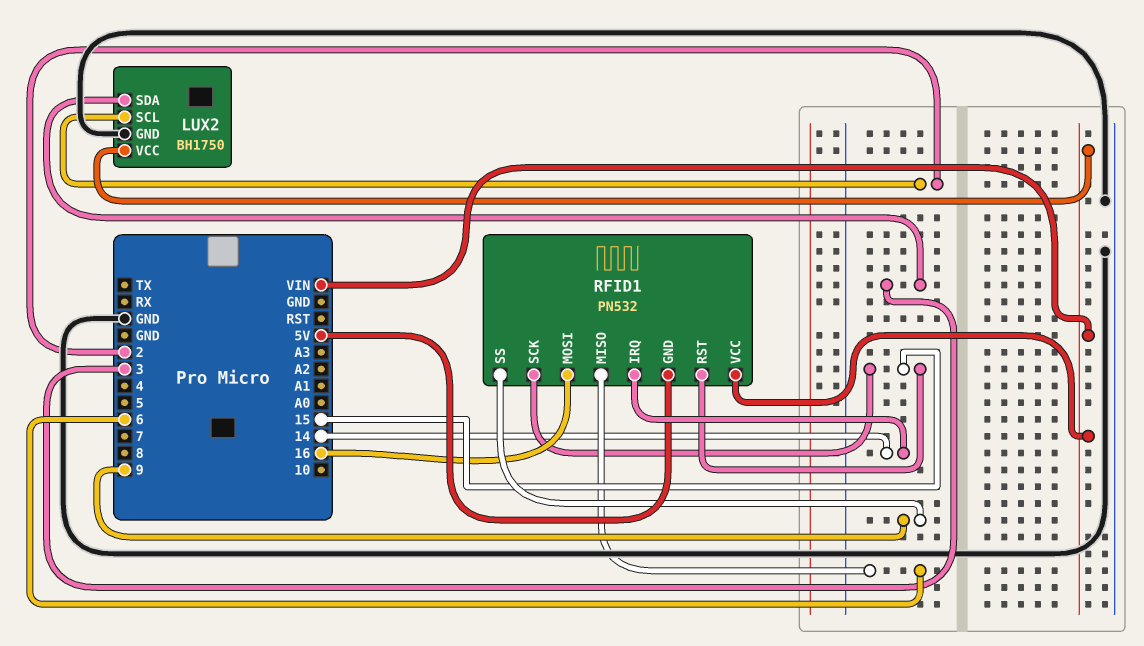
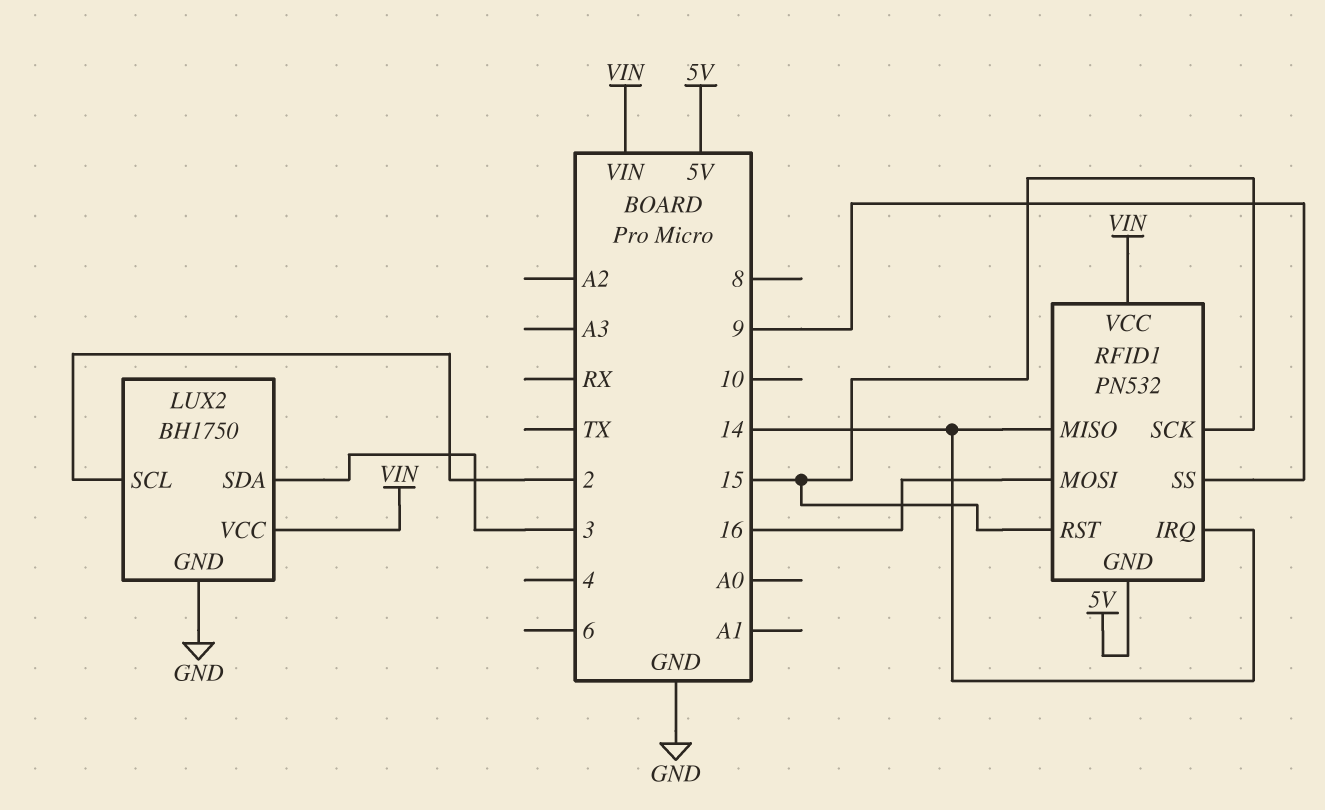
RFID1 pin MISO: 6 -> 14

